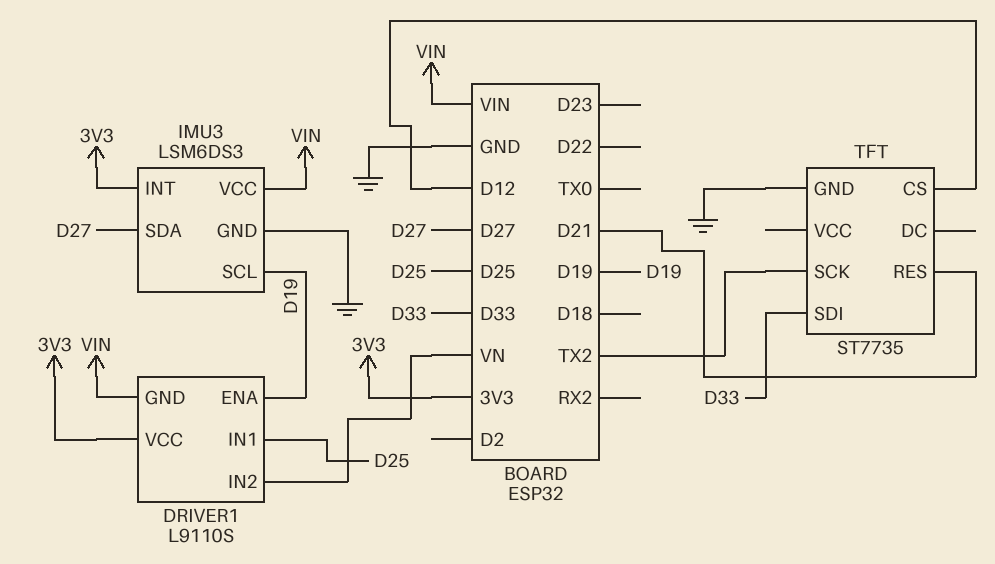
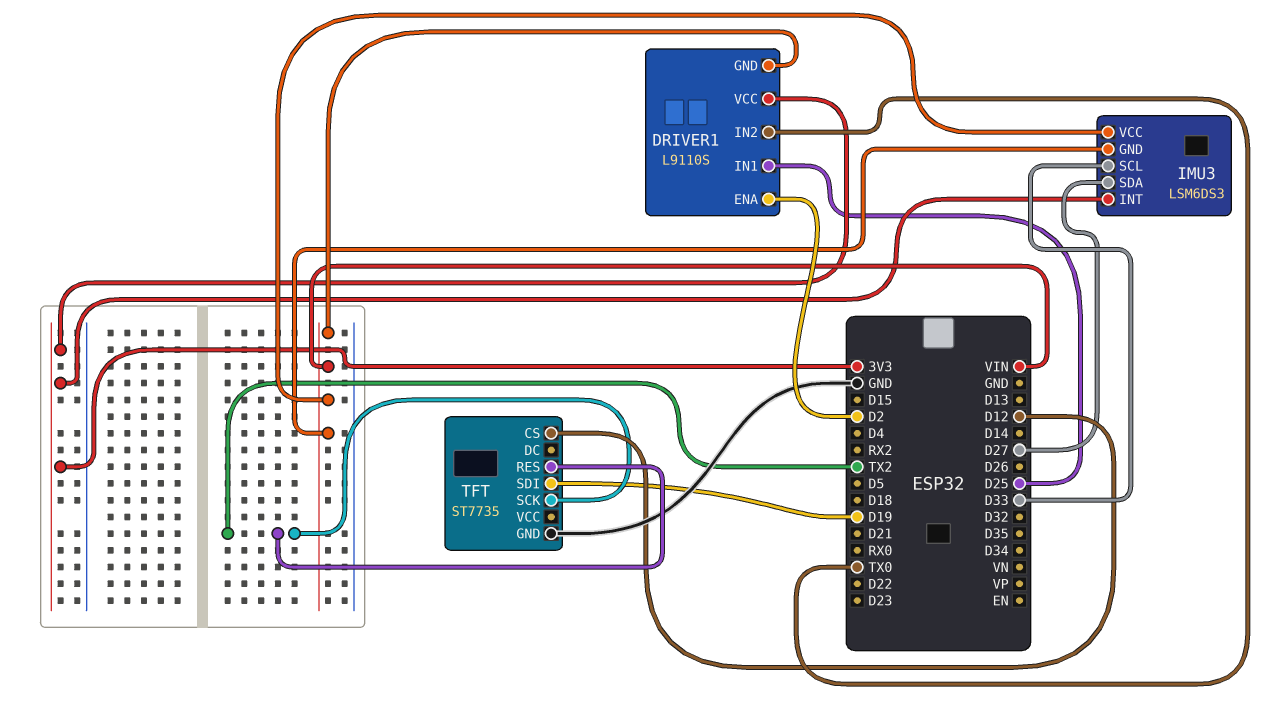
DRIVER1 pin ENA: D19 -> D2
DRIVER1 pin IN2: VN -> TX0
IMU3 pin GND: GND -> VIN
IMU3 pin SCL: D19 -> D33
TFT pin RES: D21 -> TX2
TFT pin SDI: D33 -> D19

